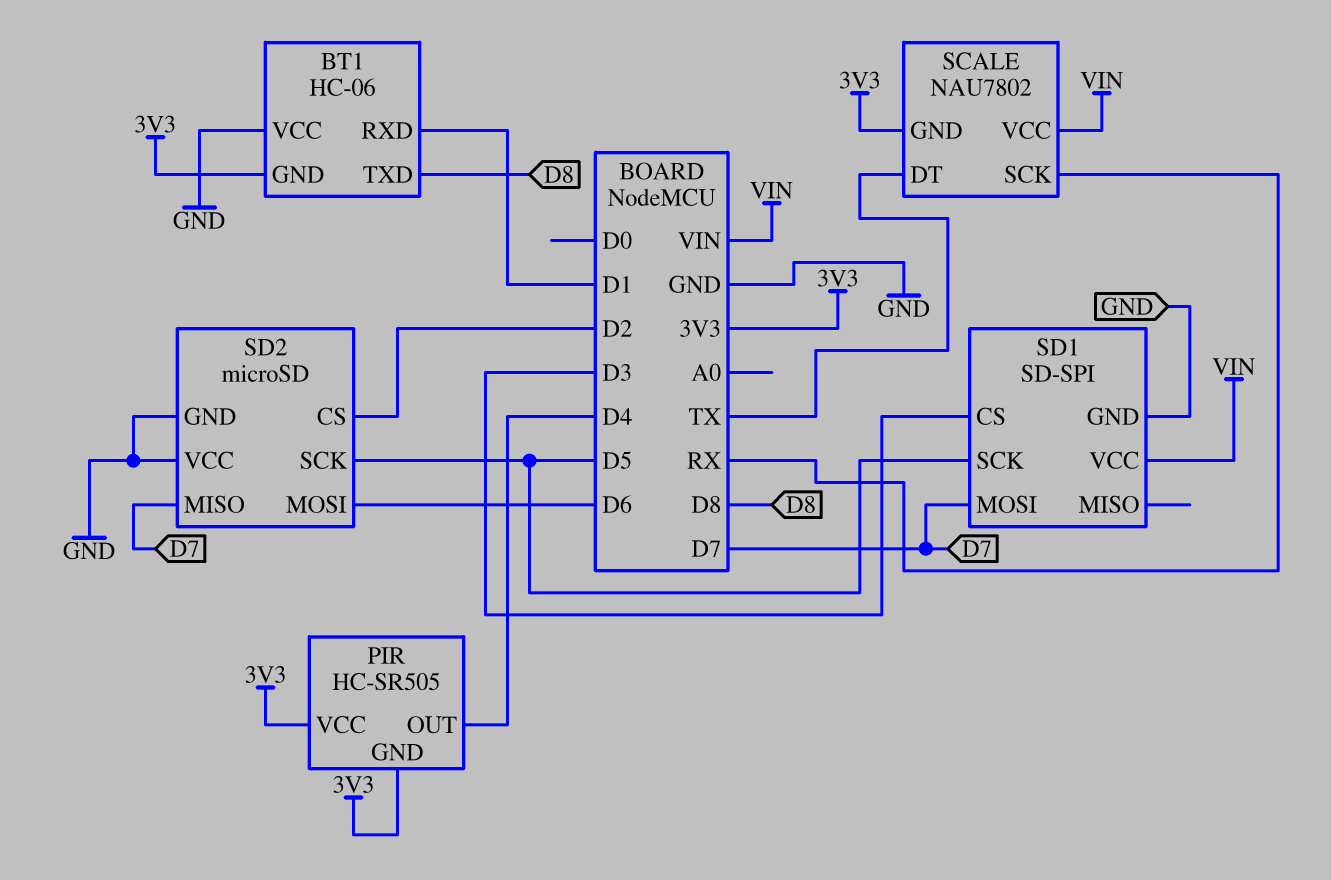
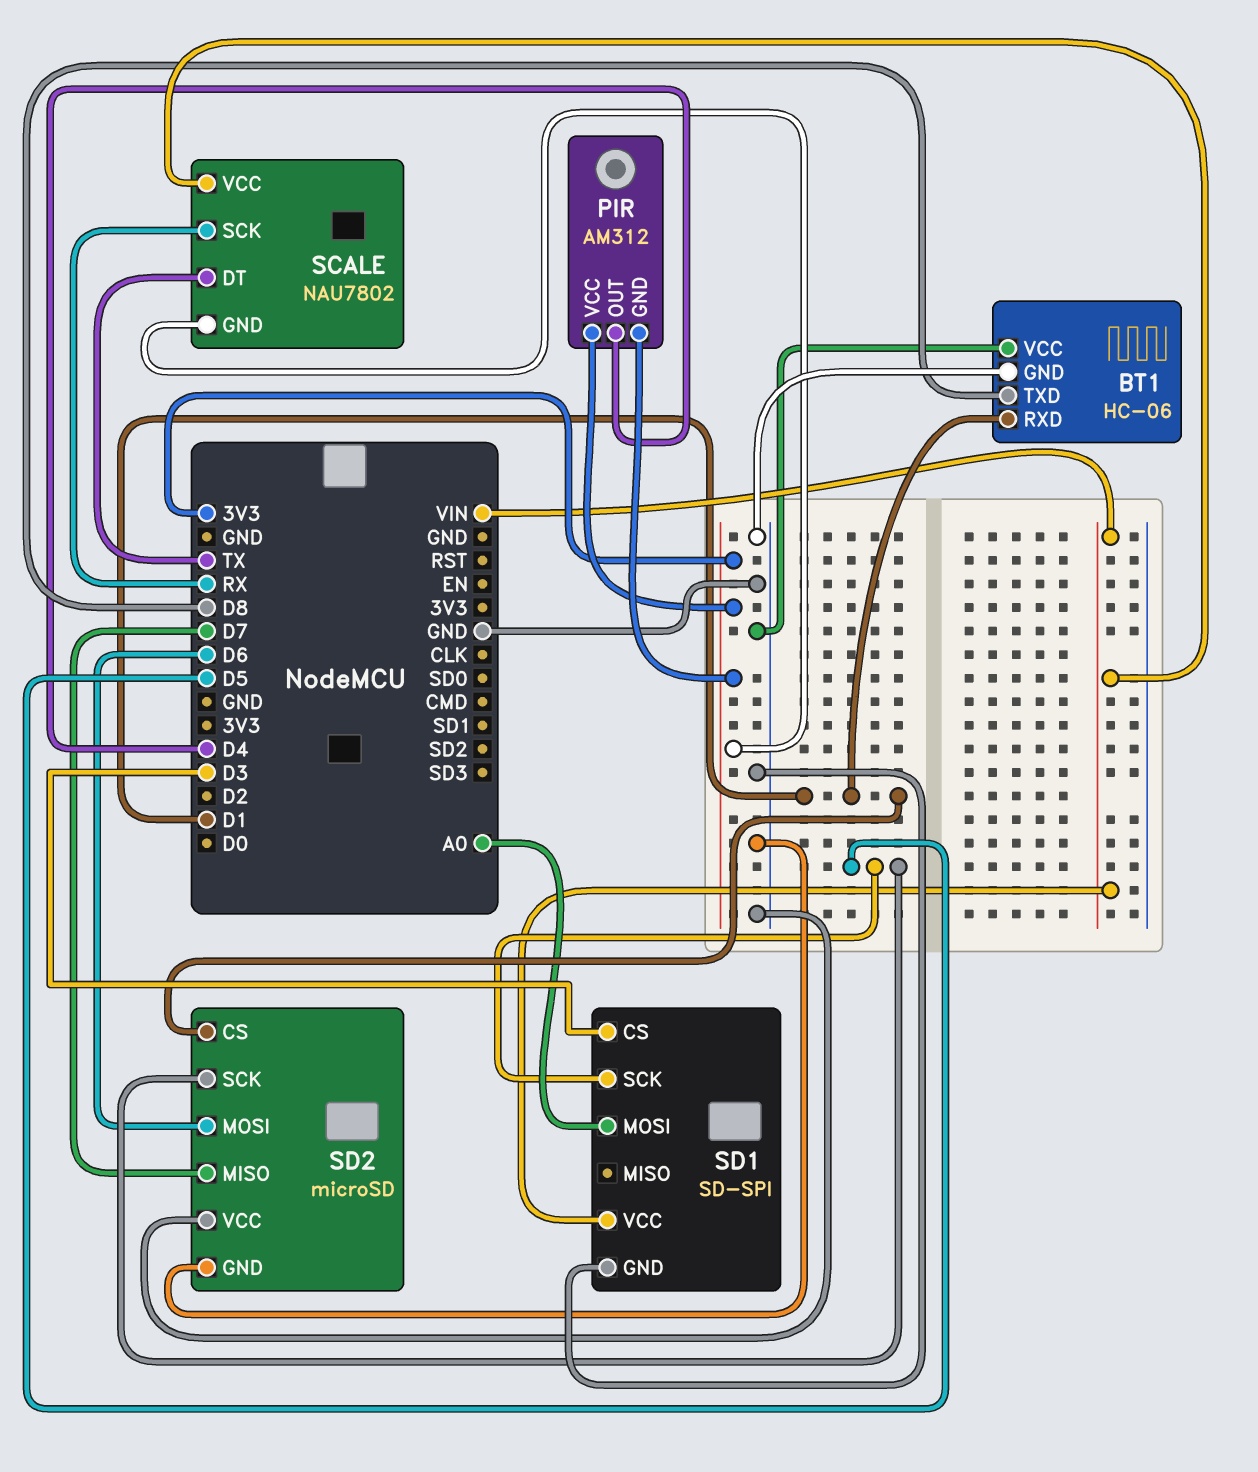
BT1 pin GND: 3V3 -> GND
PIR: HC-SR505 -> AM312
SD1 pin MOSI: D7 -> A0
SD2 pin CS: D2 -> D1

